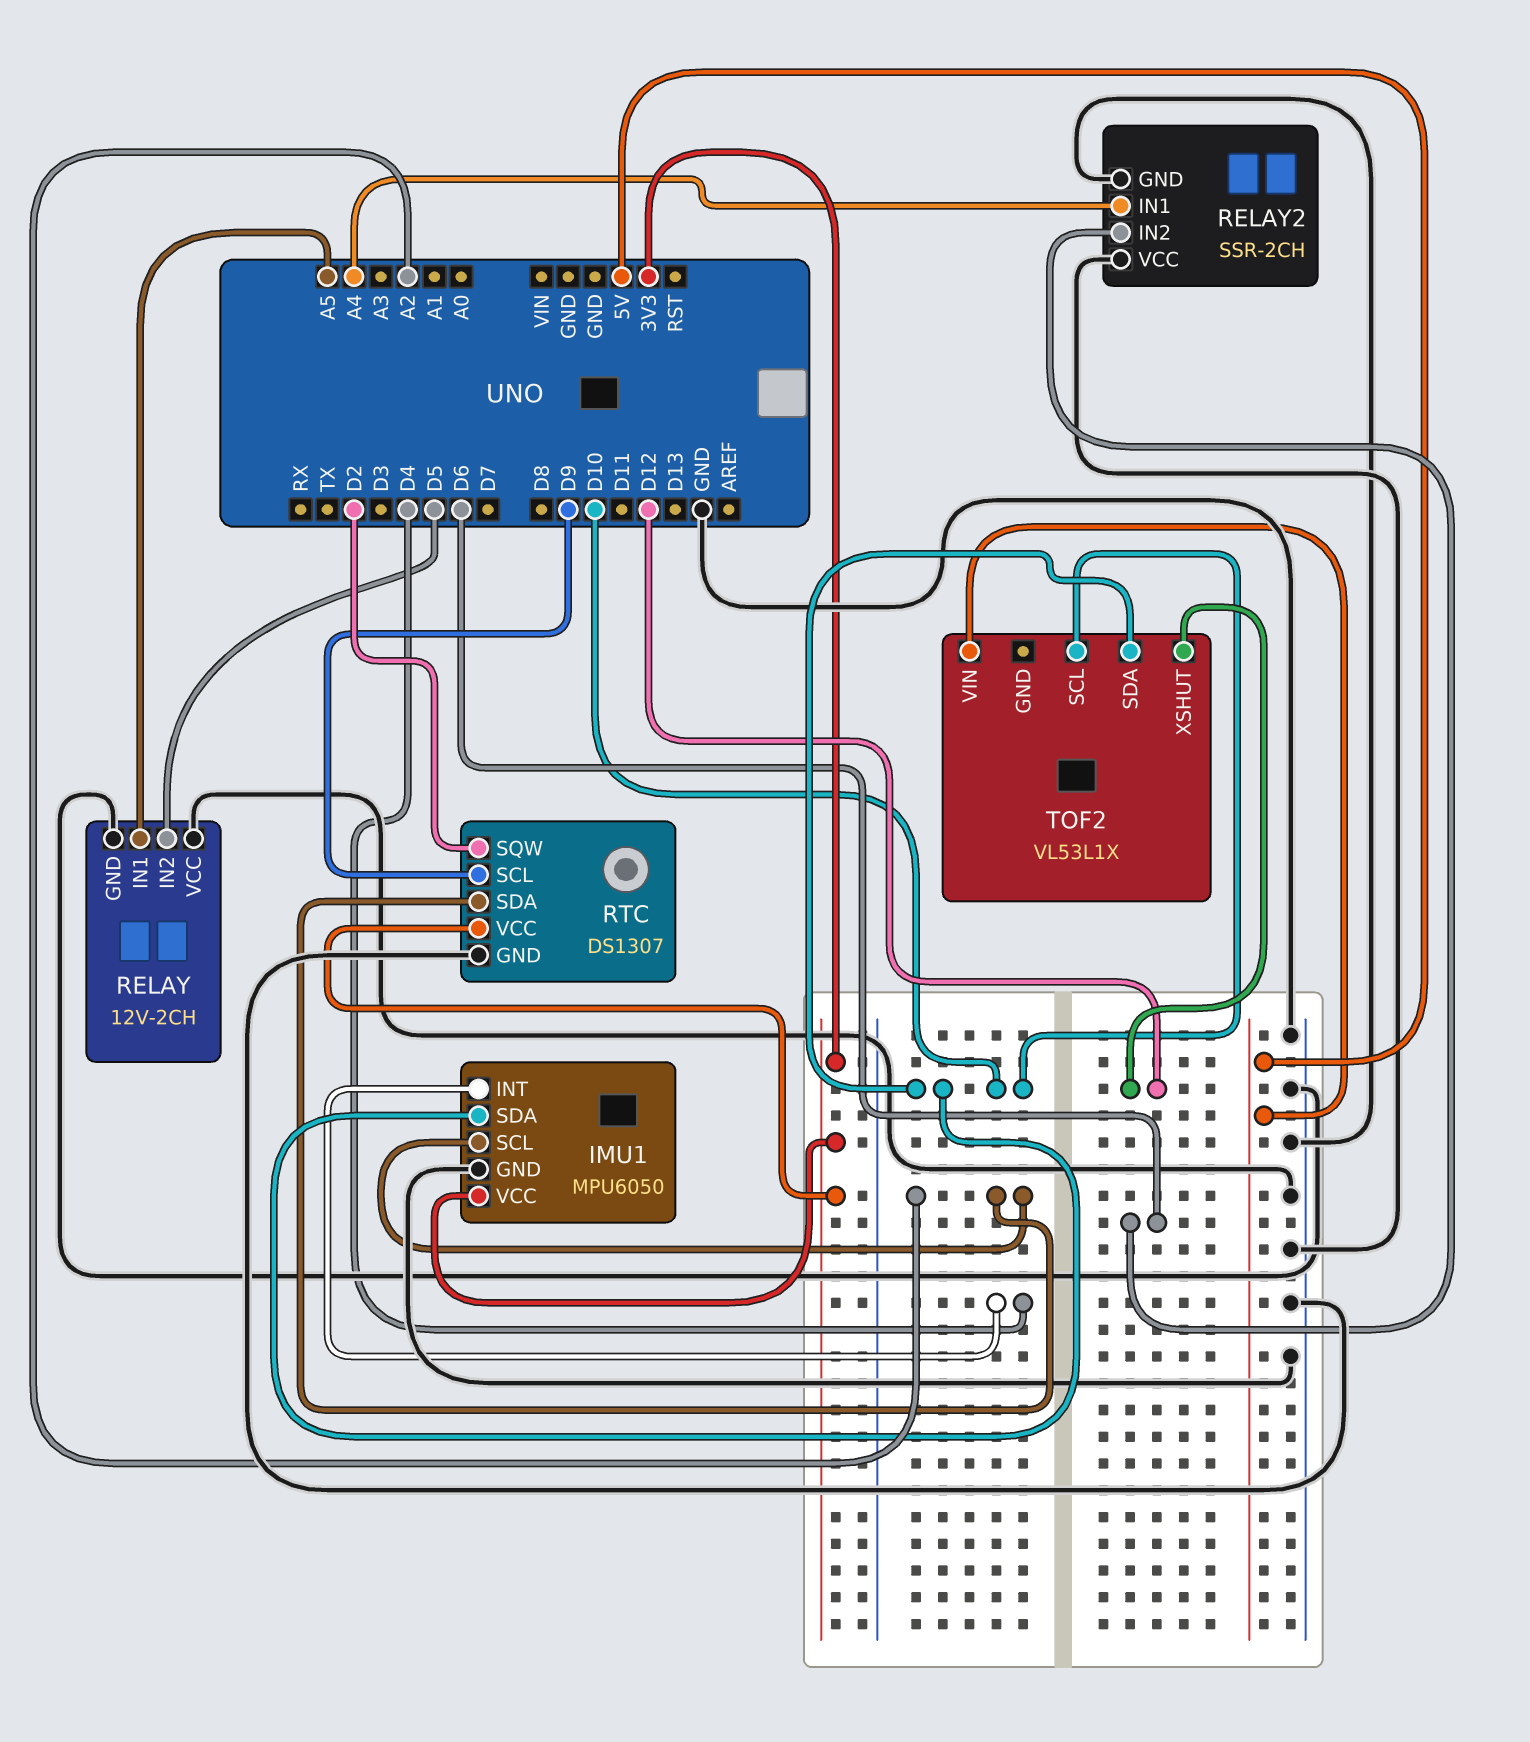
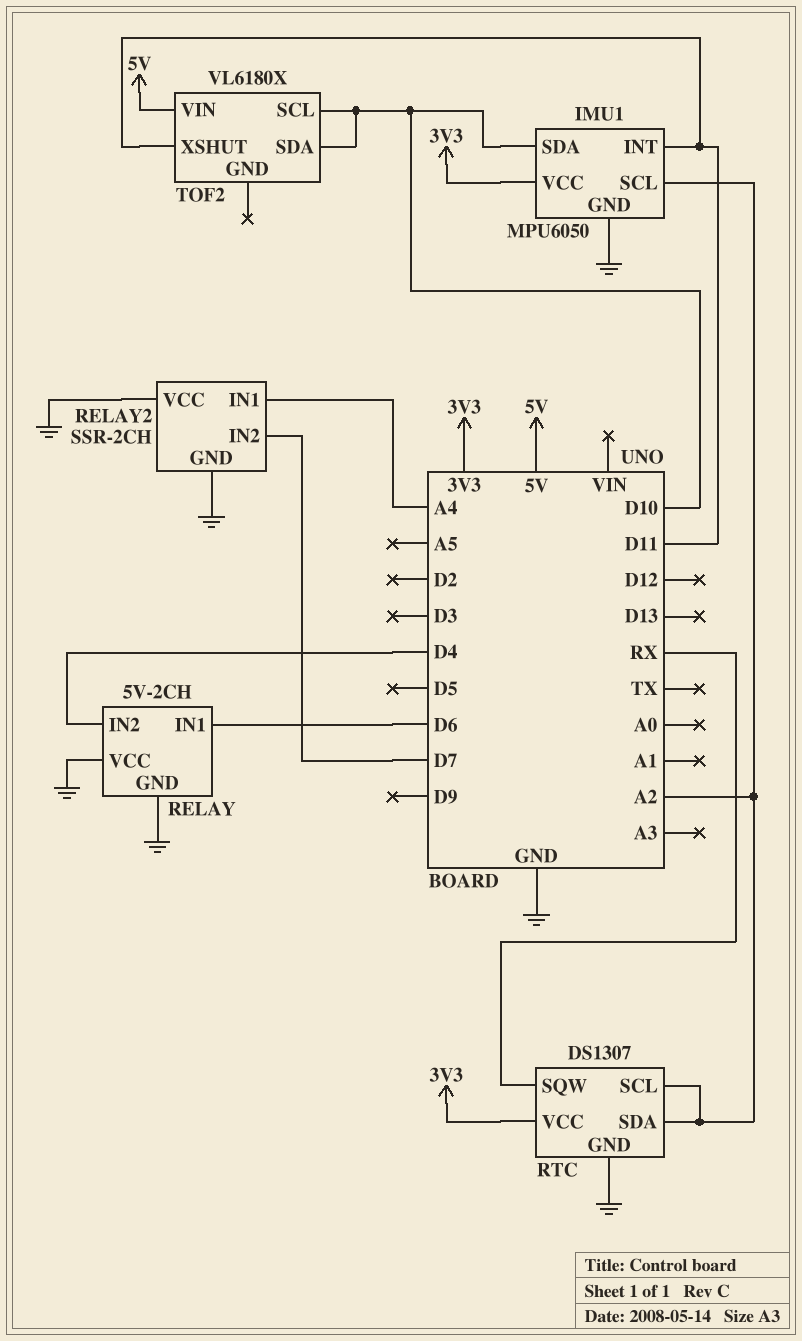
IMU1 pin INT: D4 -> D11
RELAY: 12V-2CH -> 5V-2CH
RELAY pin IN1: A5 -> D6
RELAY pin IN2: D5 -> D4
RELAY2 pin IN2: D6 -> D7
RTC pin SCL: D9 -> A2
RTC pin SQW: D2 -> RX
TOF2: VL53L1X -> VL6180X
TOF2 pin XSHUT: D12 -> D11

